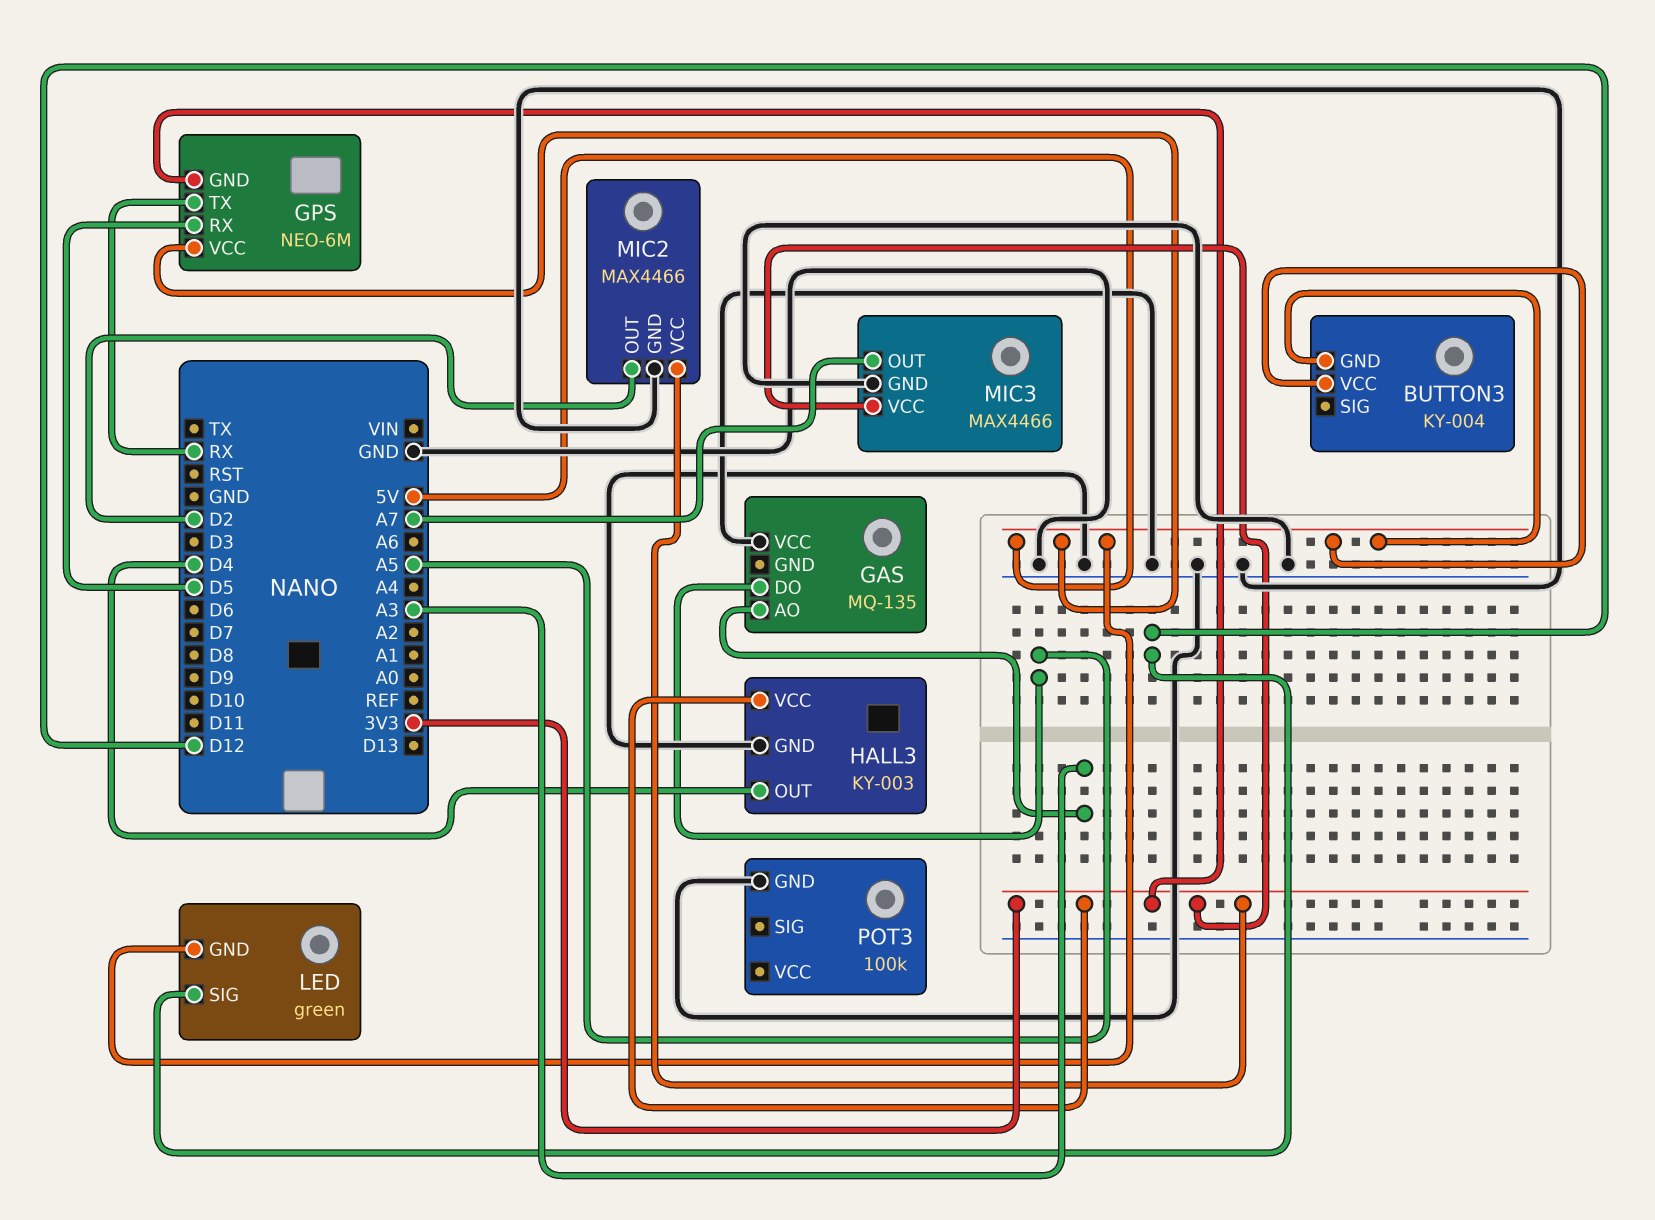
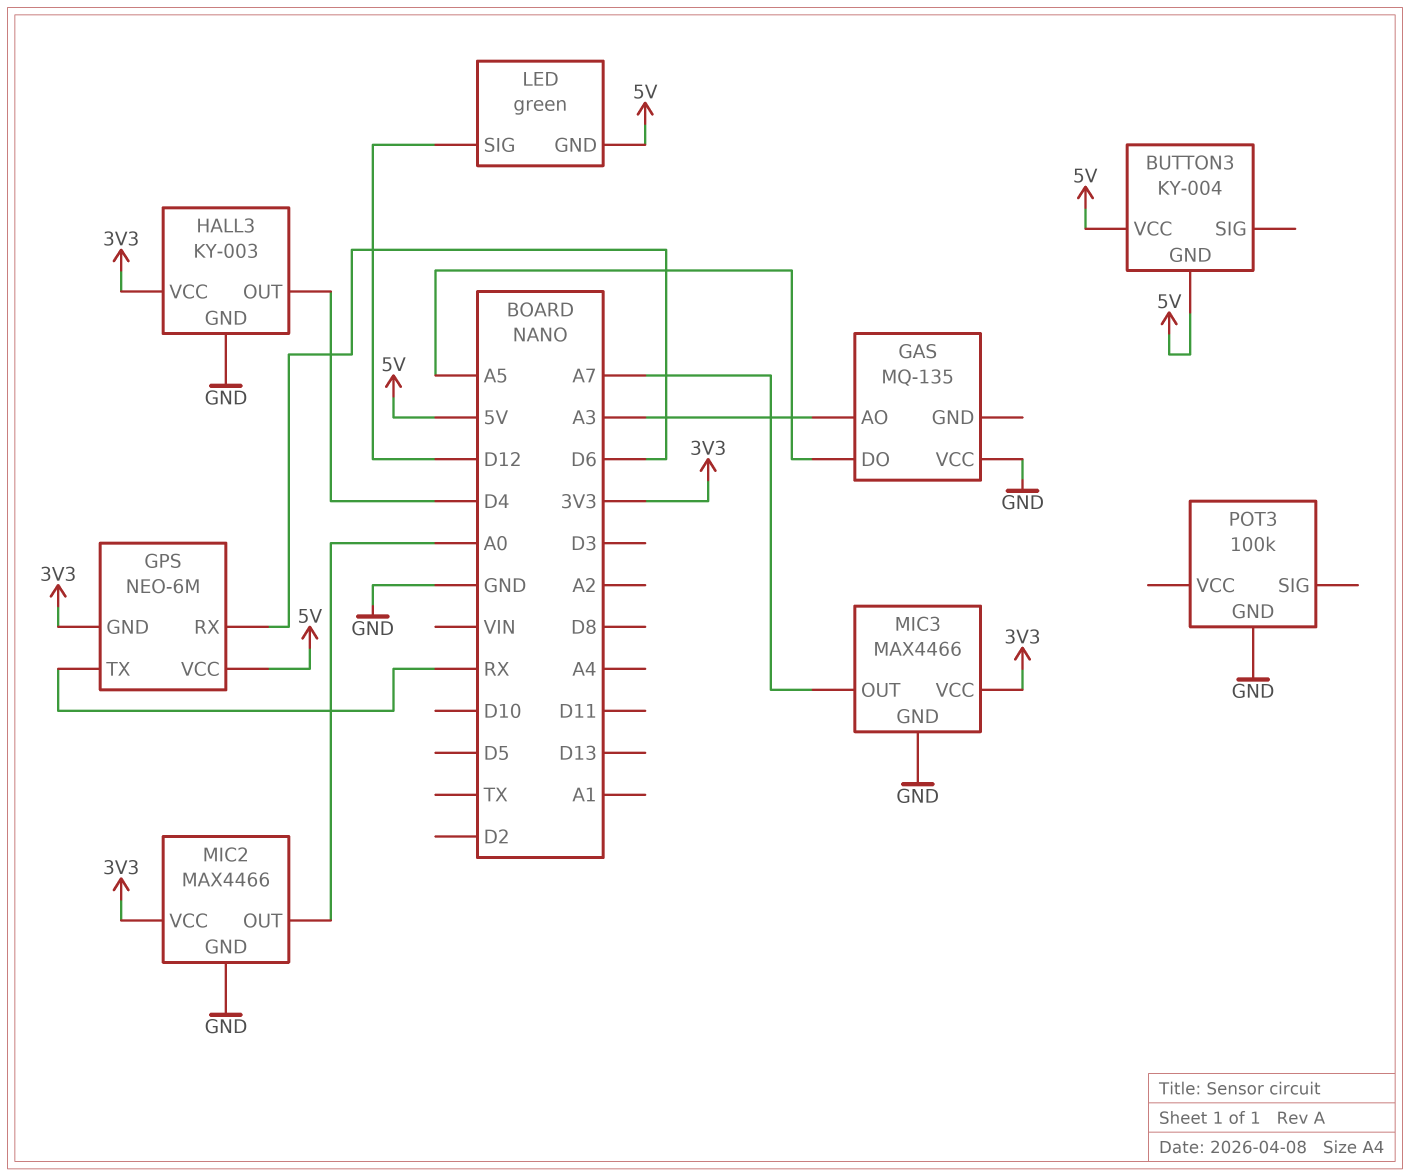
GPS pin RX: D5 -> D6
MIC2 pin OUT: D2 -> A0

